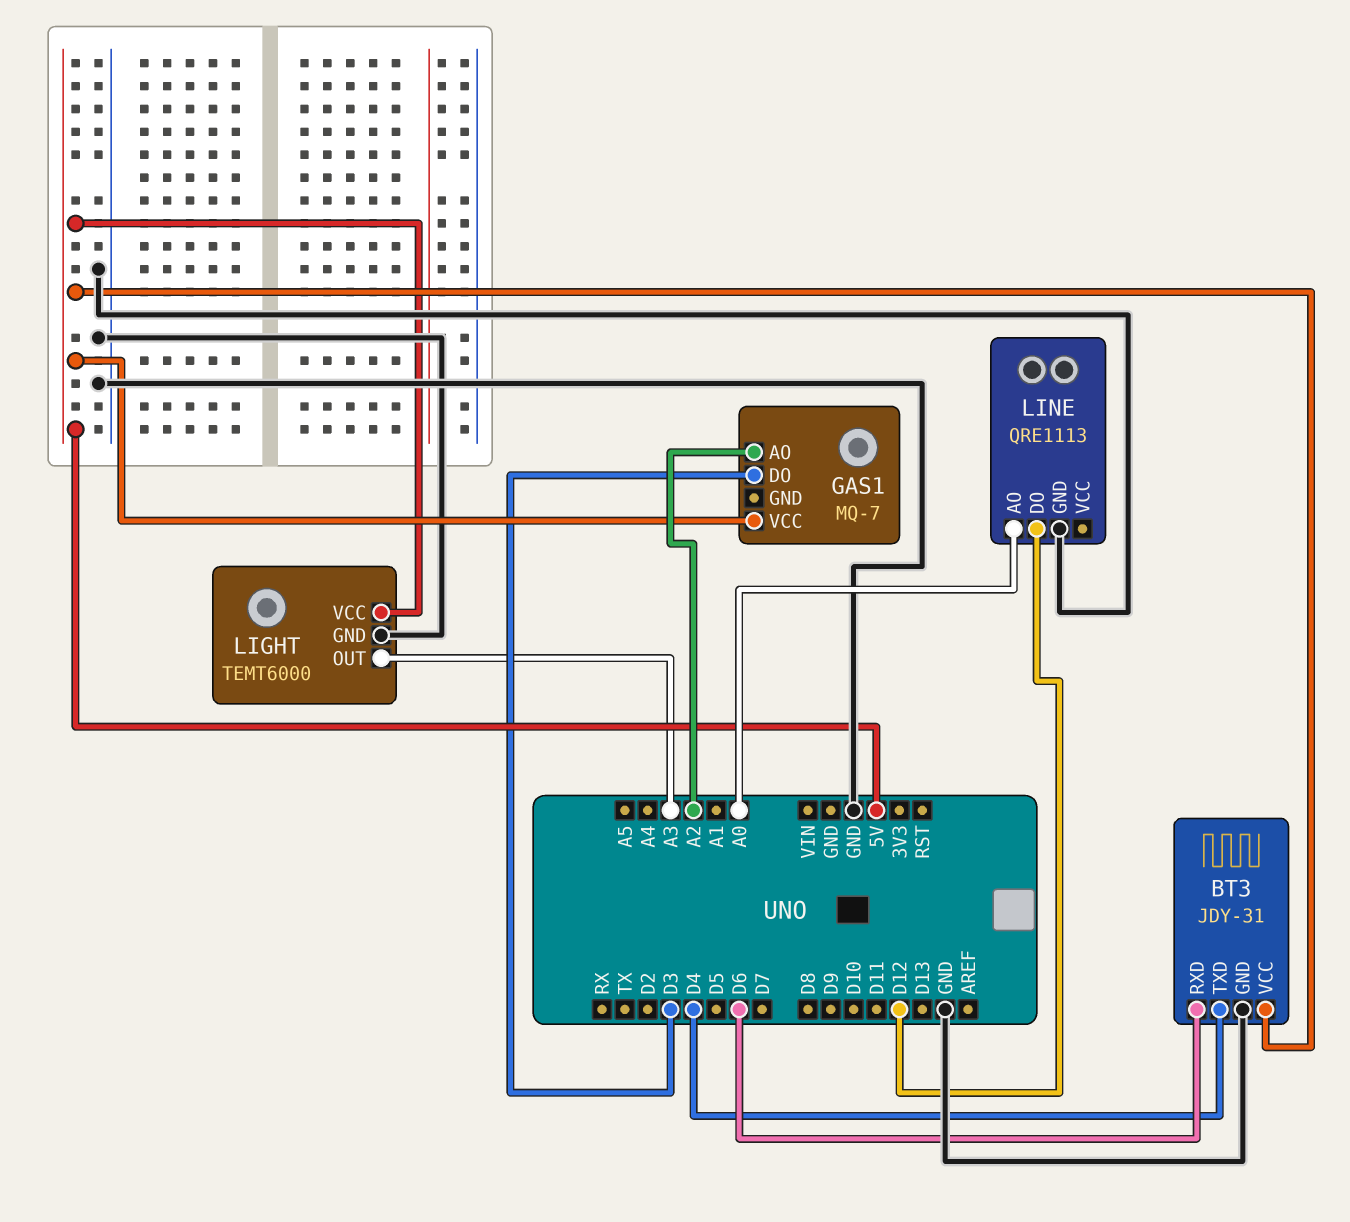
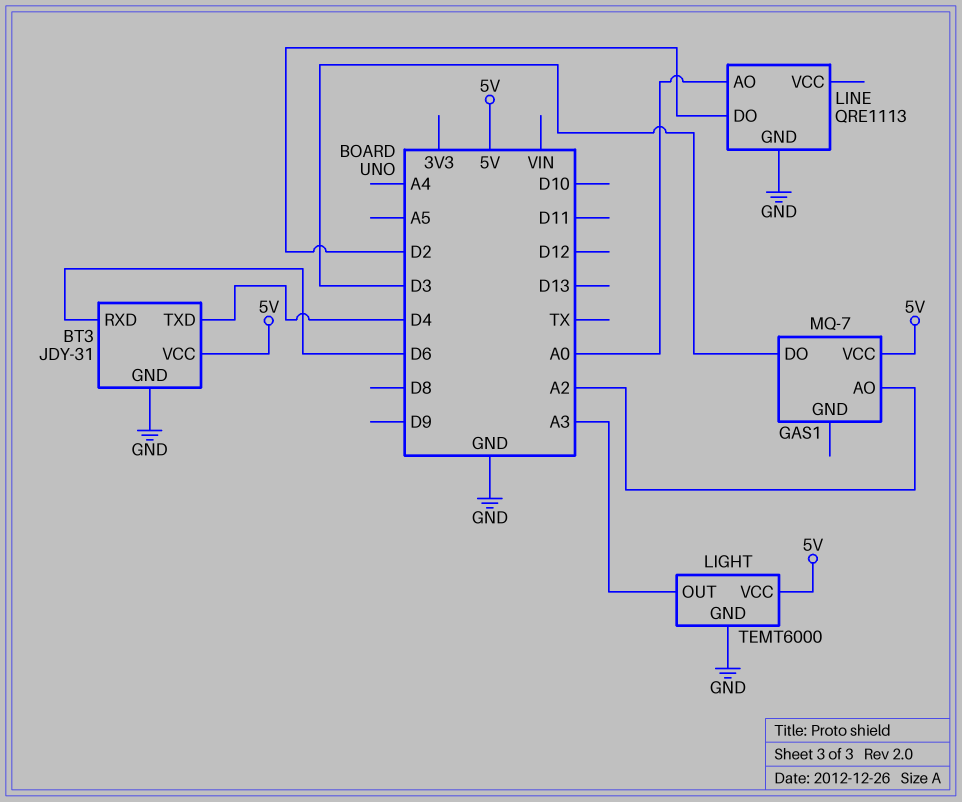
LINE pin DO: D12 -> D2

